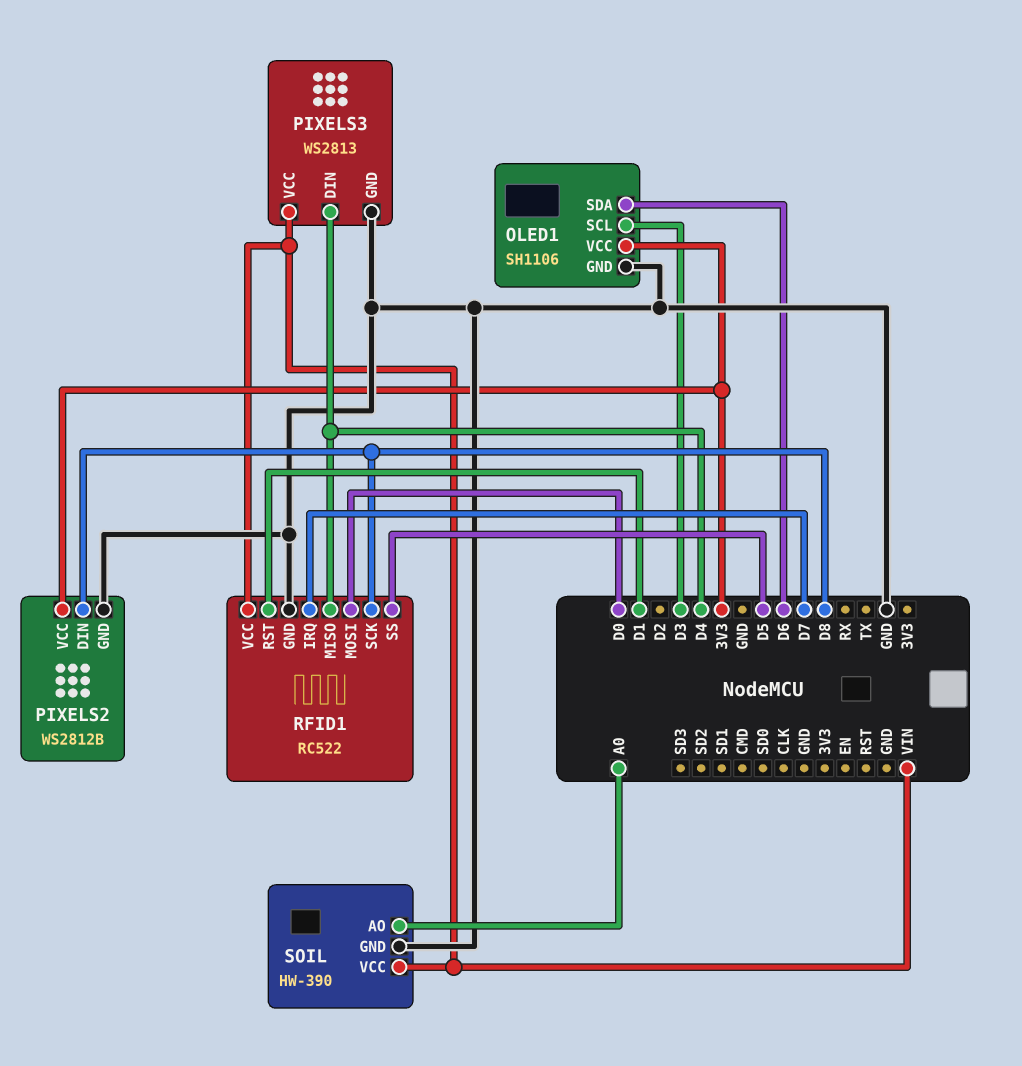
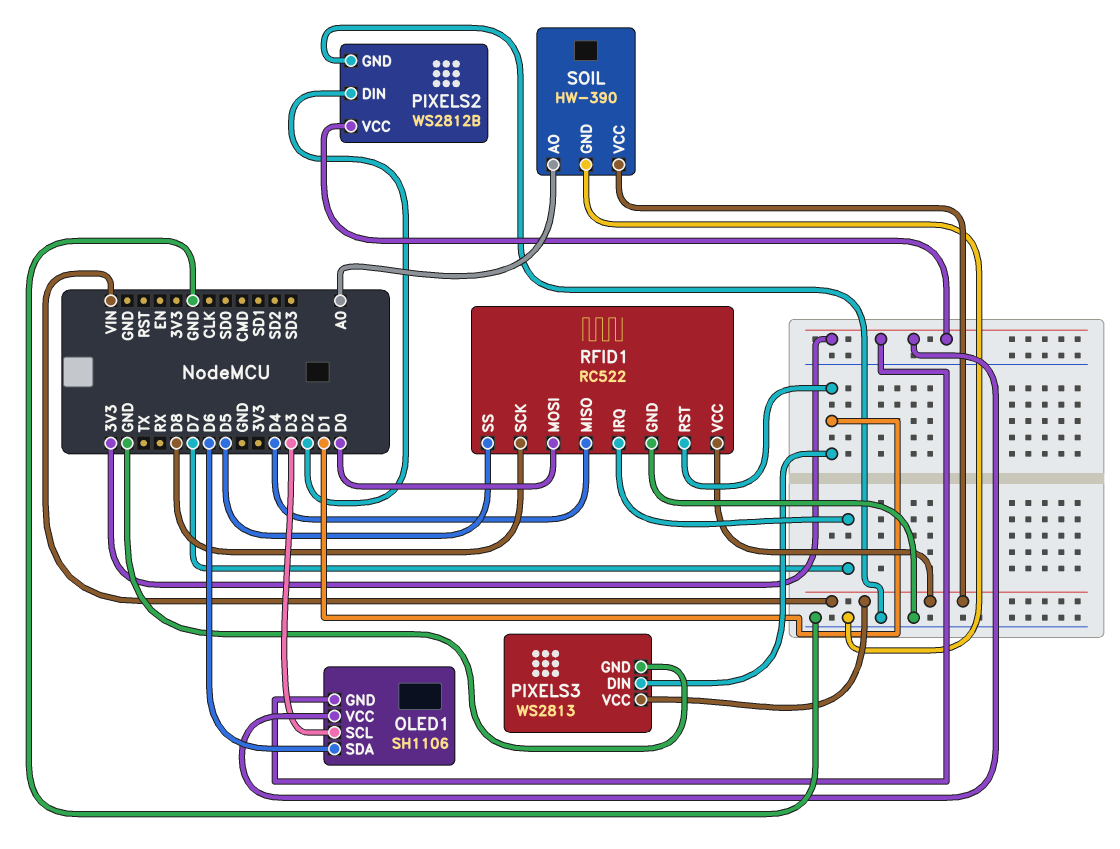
OLED1 pin GND: GND -> 3V3
PIXELS2 pin DIN: D8 -> D2
PIXELS3 pin DIN: D4 -> D1

